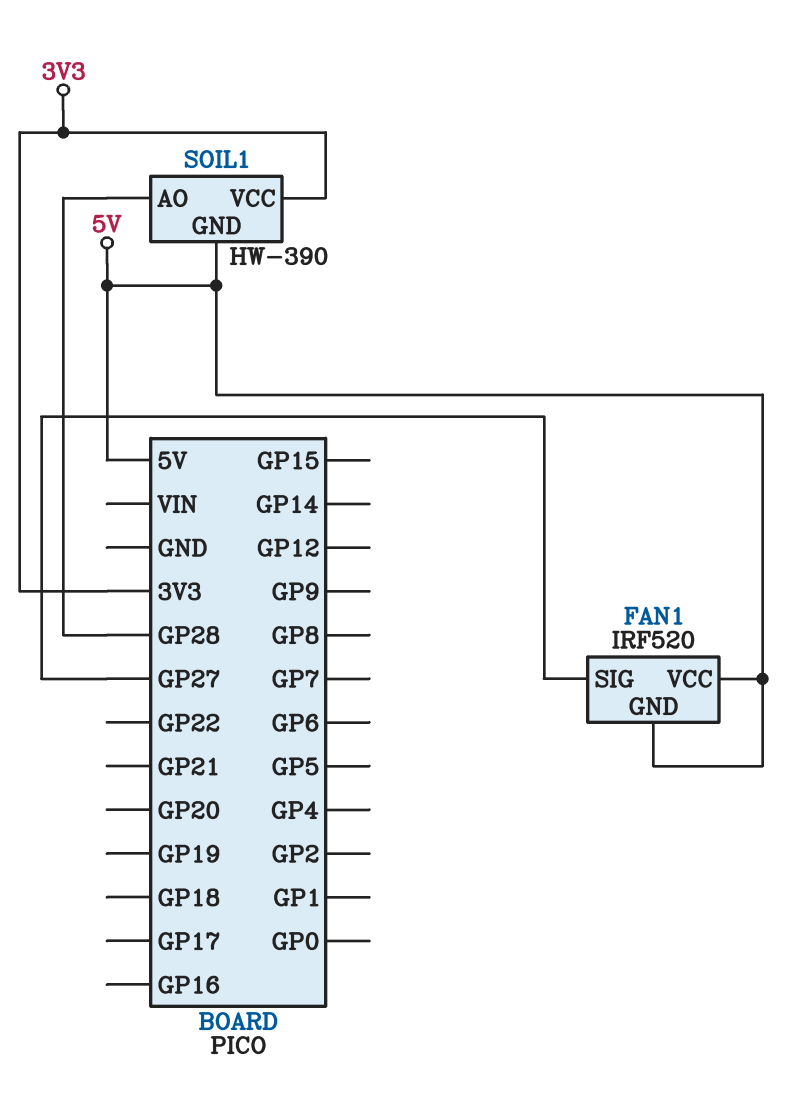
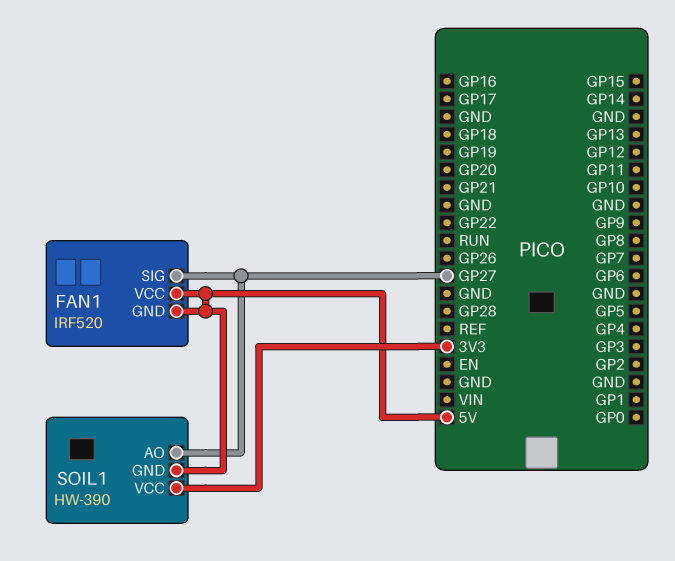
SOIL1 pin AO: GP28 -> GP27

